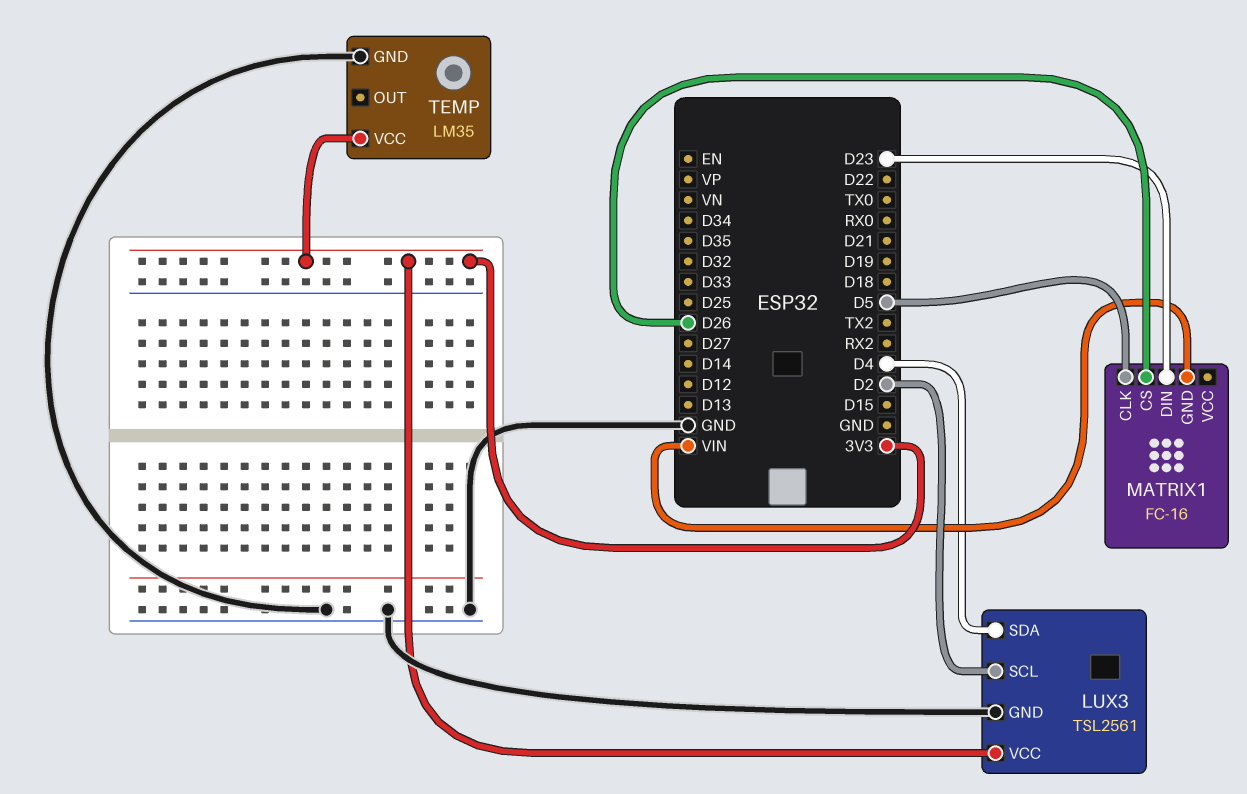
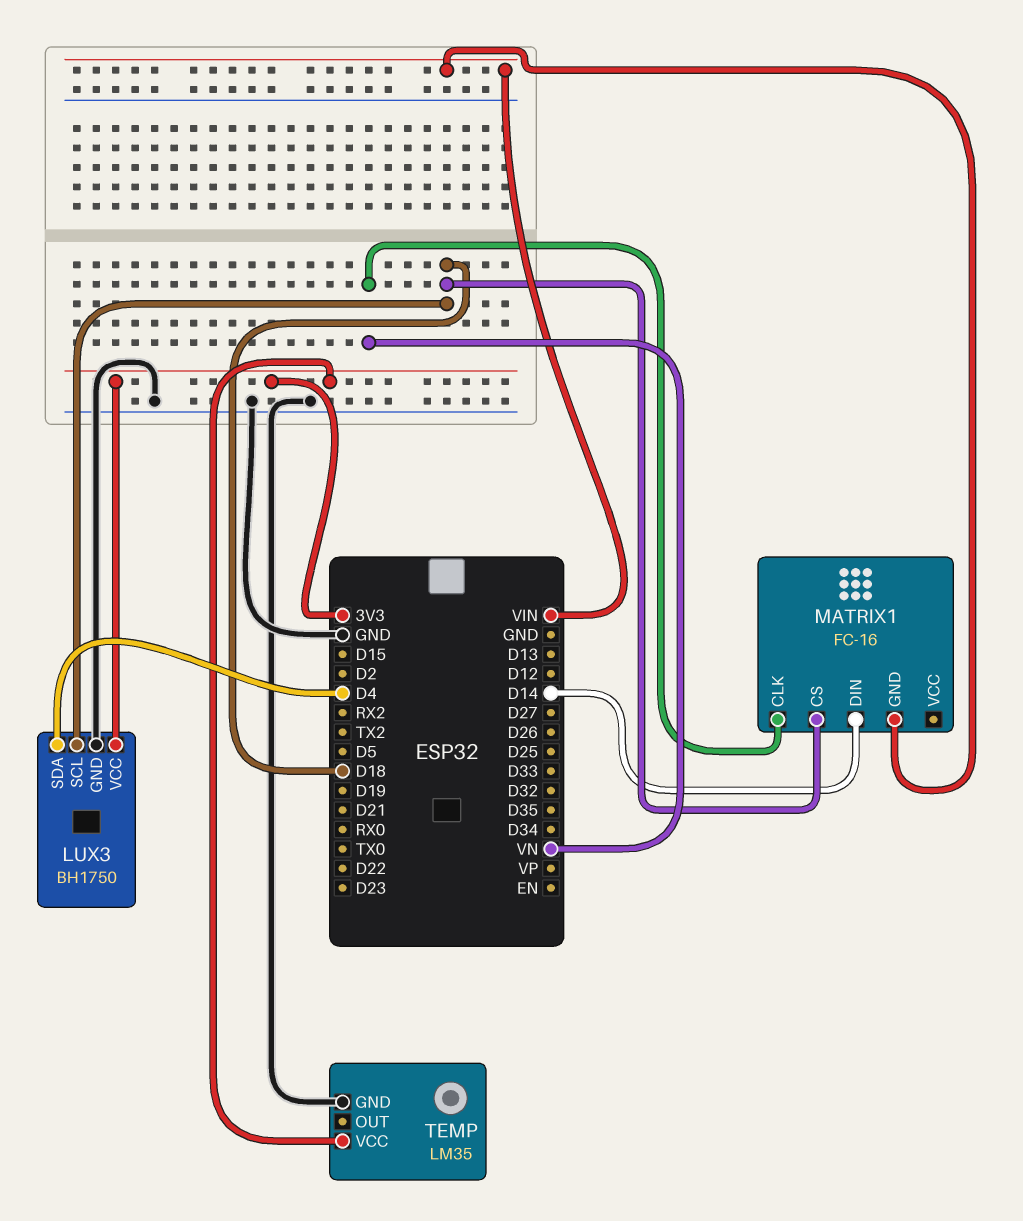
LUX3: TSL2561 -> BH1750
LUX3 pin SCL: D2 -> D18
MATRIX1 pin CLK: D5 -> VN
MATRIX1 pin CS: D26 -> D18
MATRIX1 pin DIN: D23 -> D14

